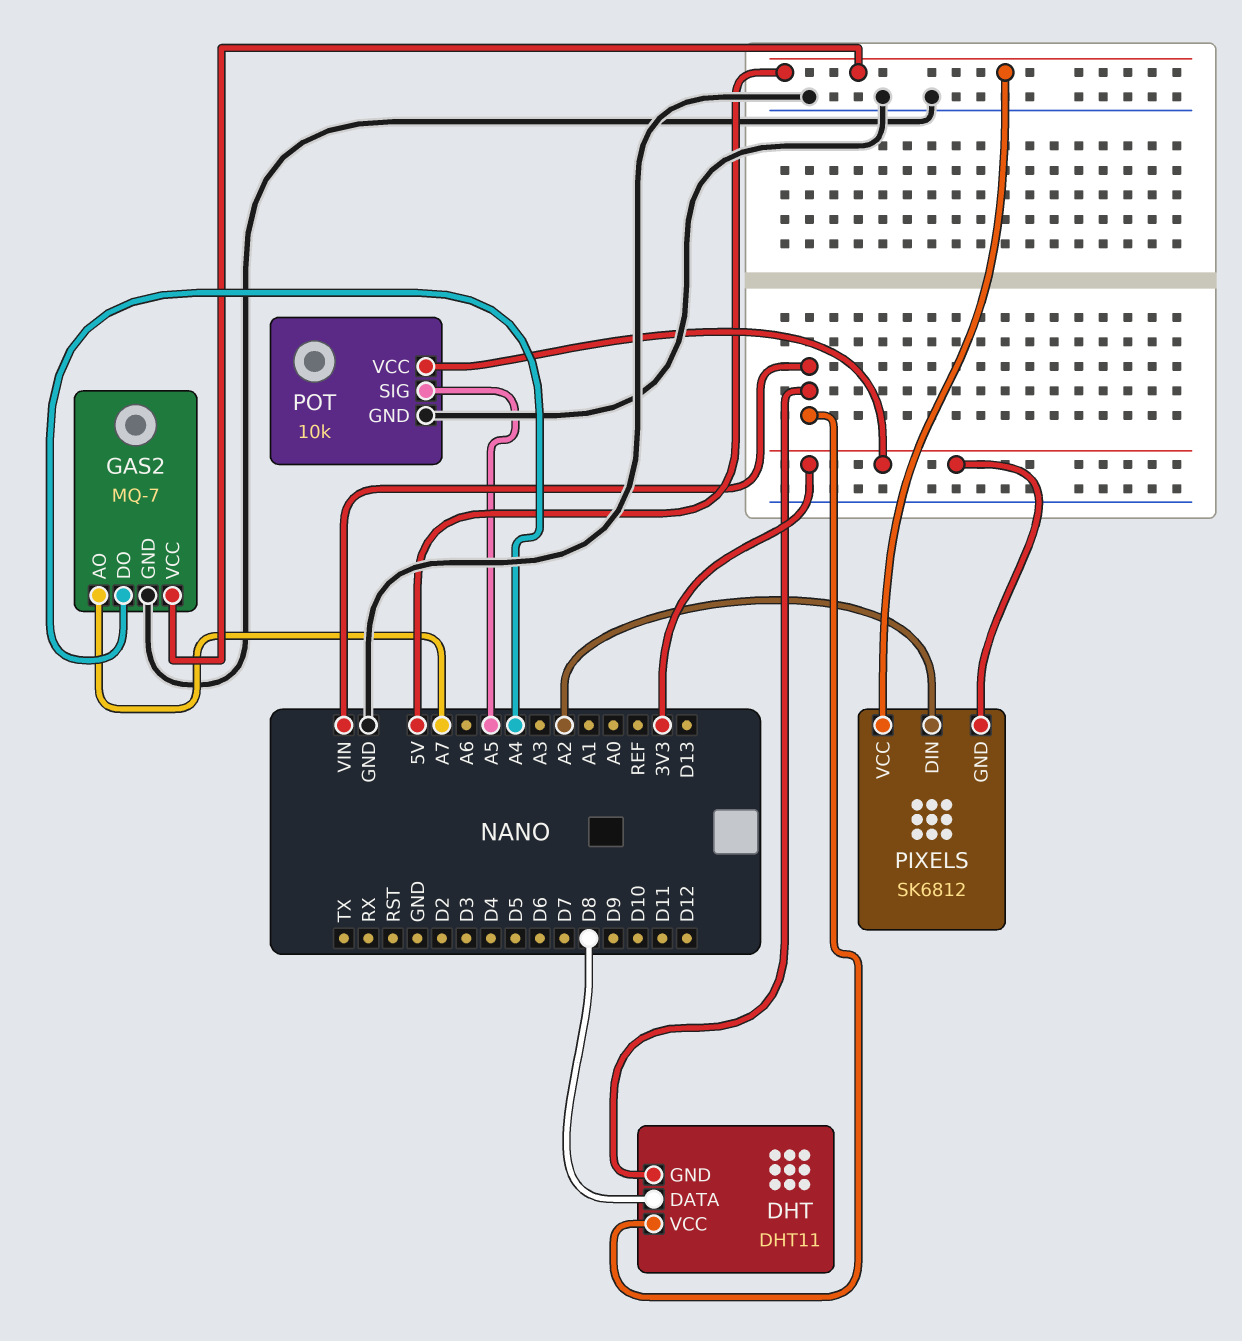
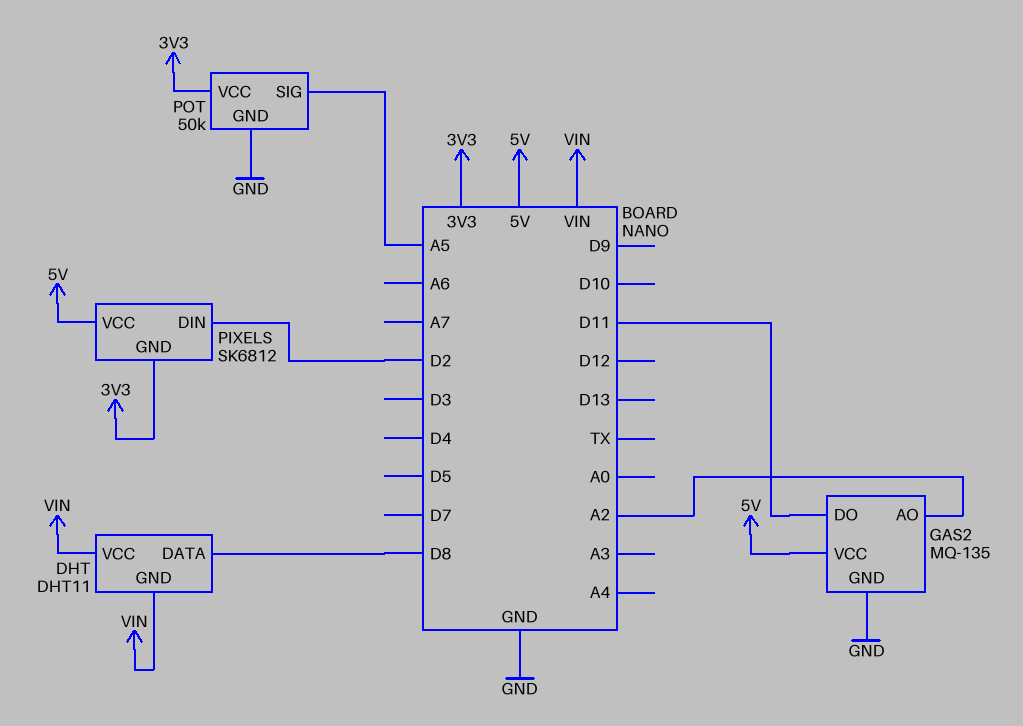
GAS2: MQ-7 -> MQ-135
GAS2 pin AO: A7 -> A2
GAS2 pin DO: A4 -> D11
PIXELS pin DIN: A2 -> D2
POT: 10k -> 50k

